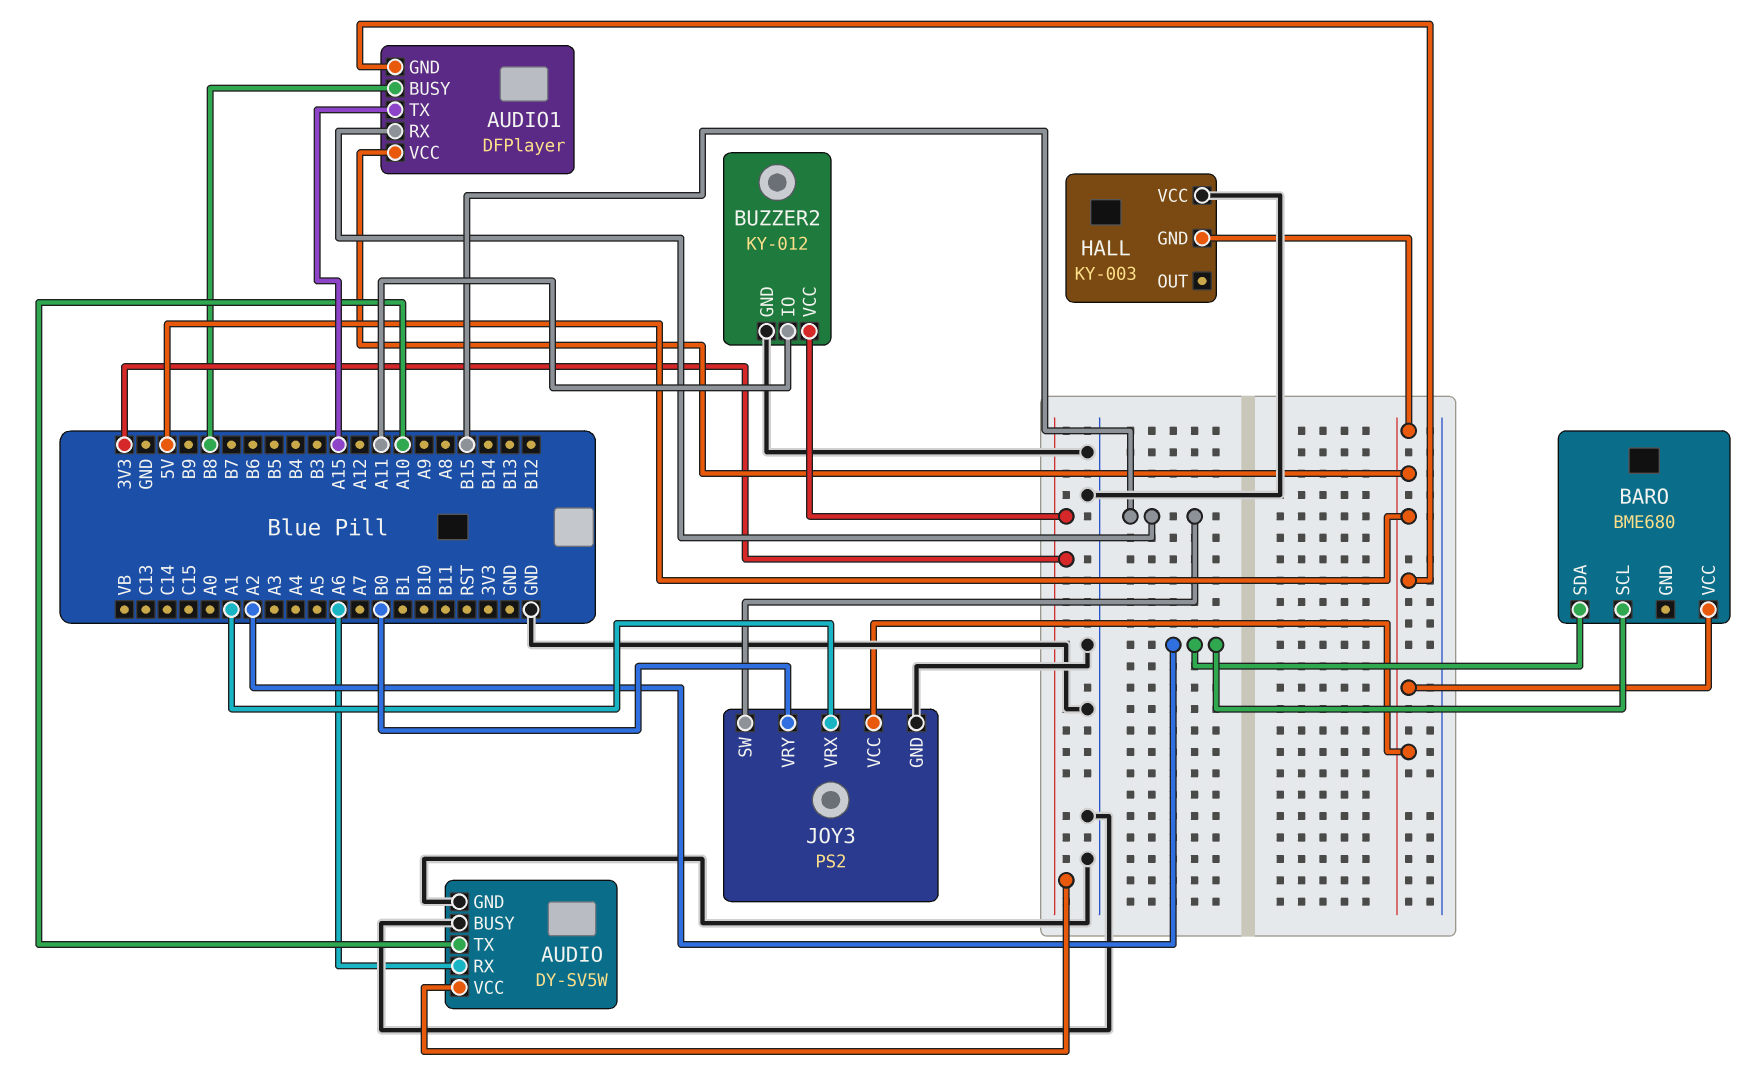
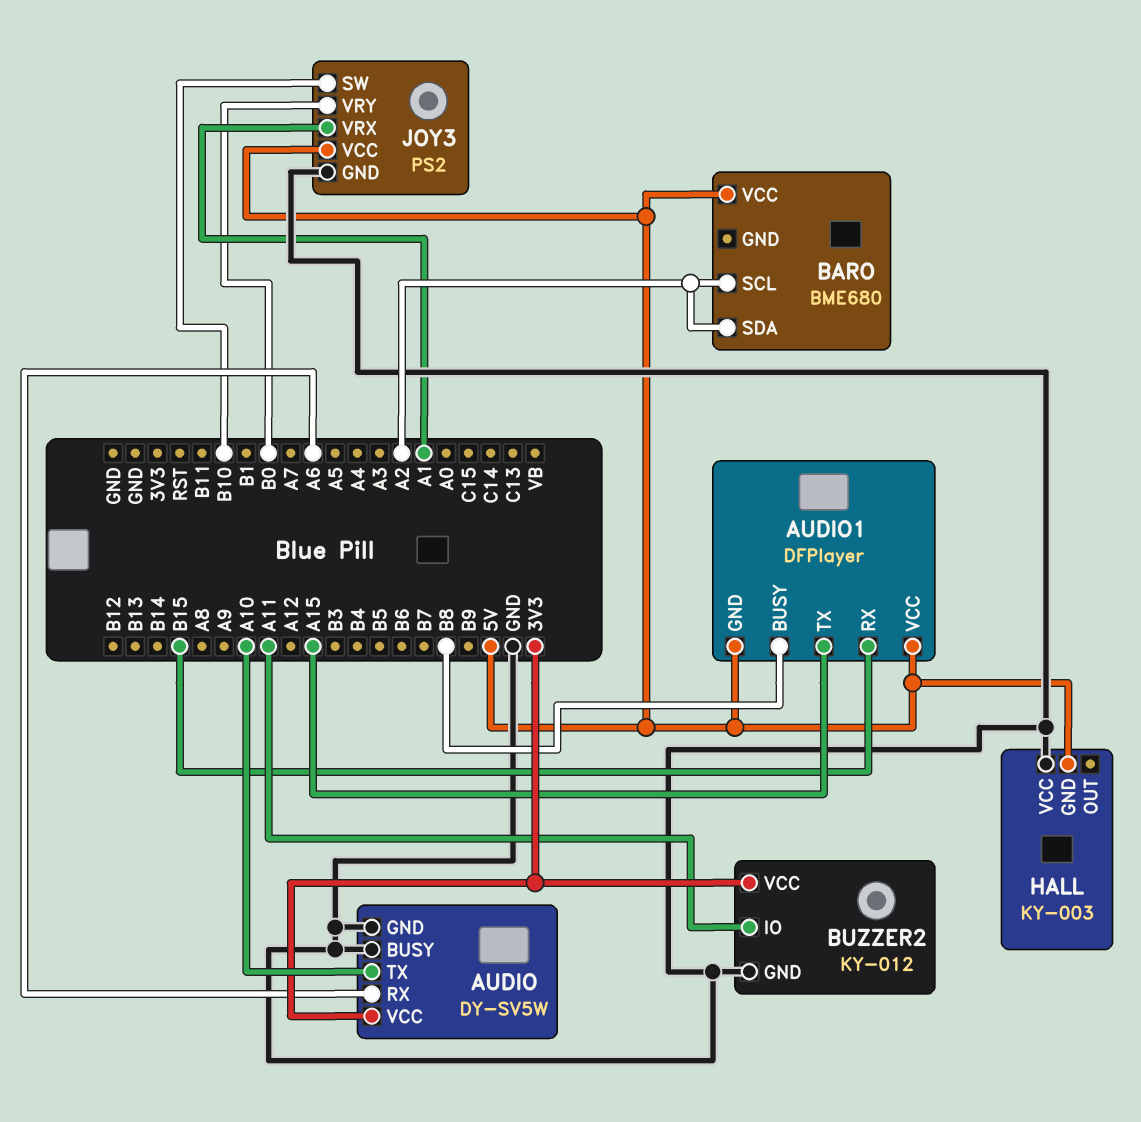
JOY3 pin SW: B15 -> B10

